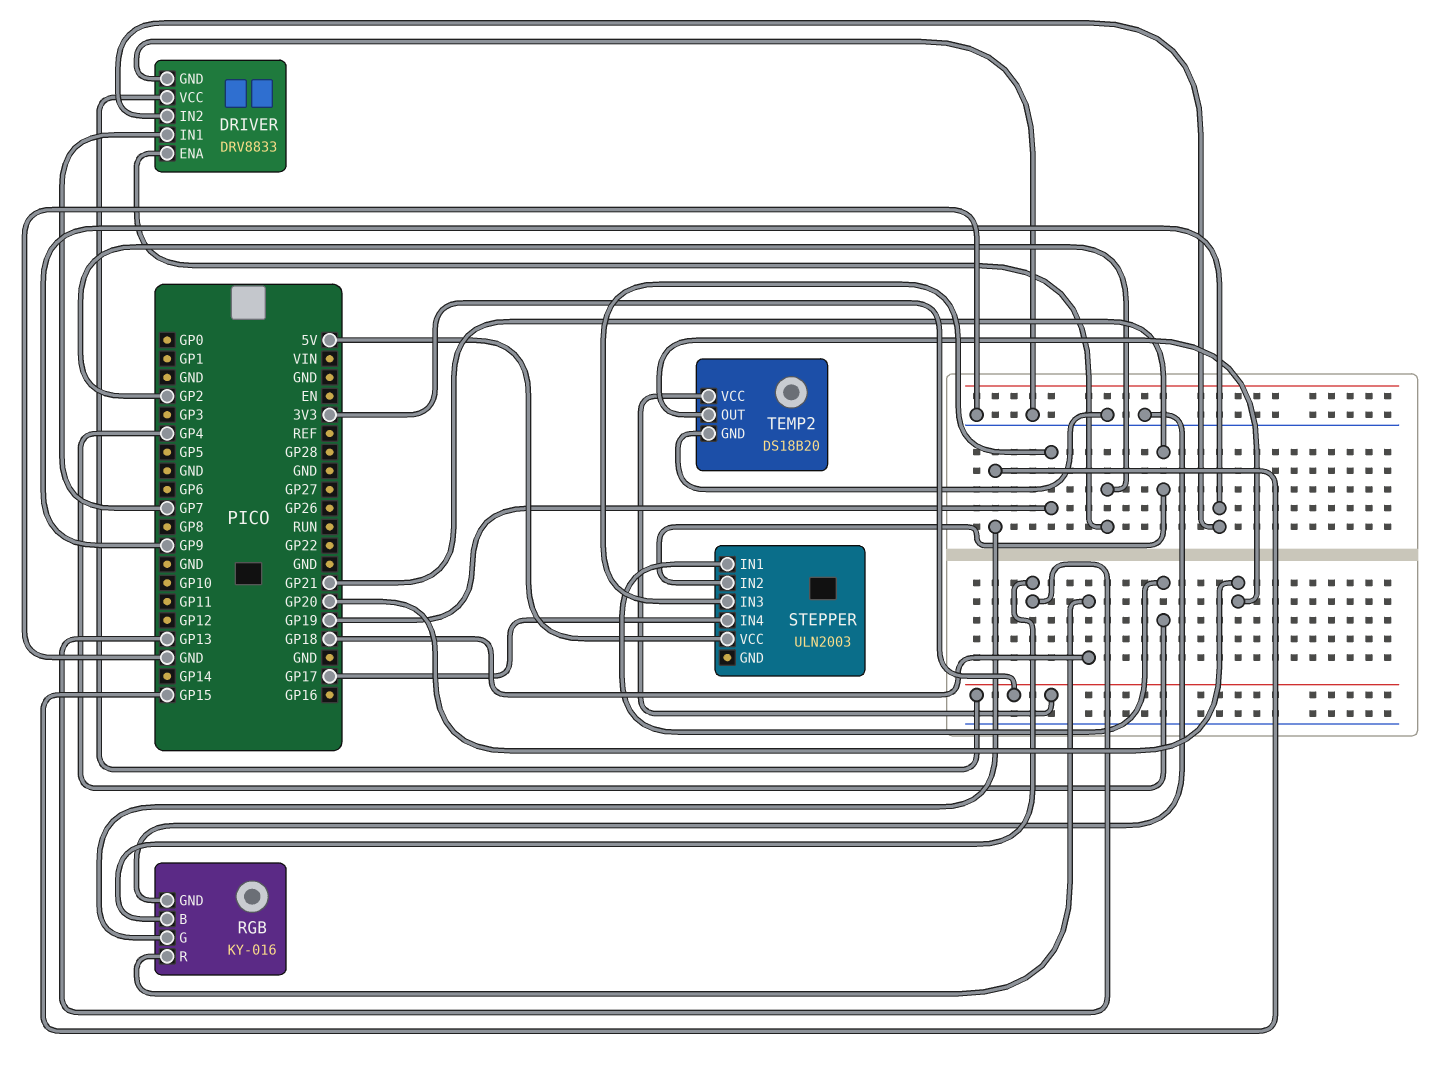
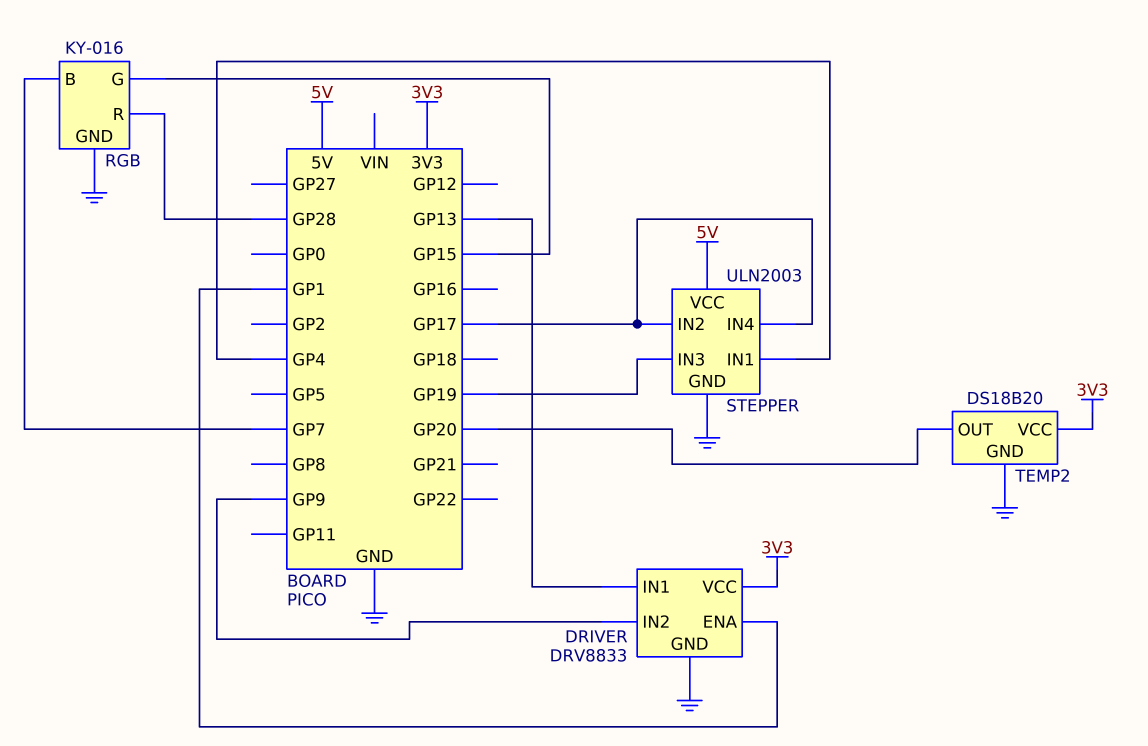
DRIVER pin ENA: GP2 -> GP1
DRIVER pin IN1: GP7 -> GP13
RGB pin B: GP13 -> GP7
RGB pin R: GP18 -> GP28
STEPPER pin GND: none -> GND
STEPPER pin IN2: GP21 -> GP17

